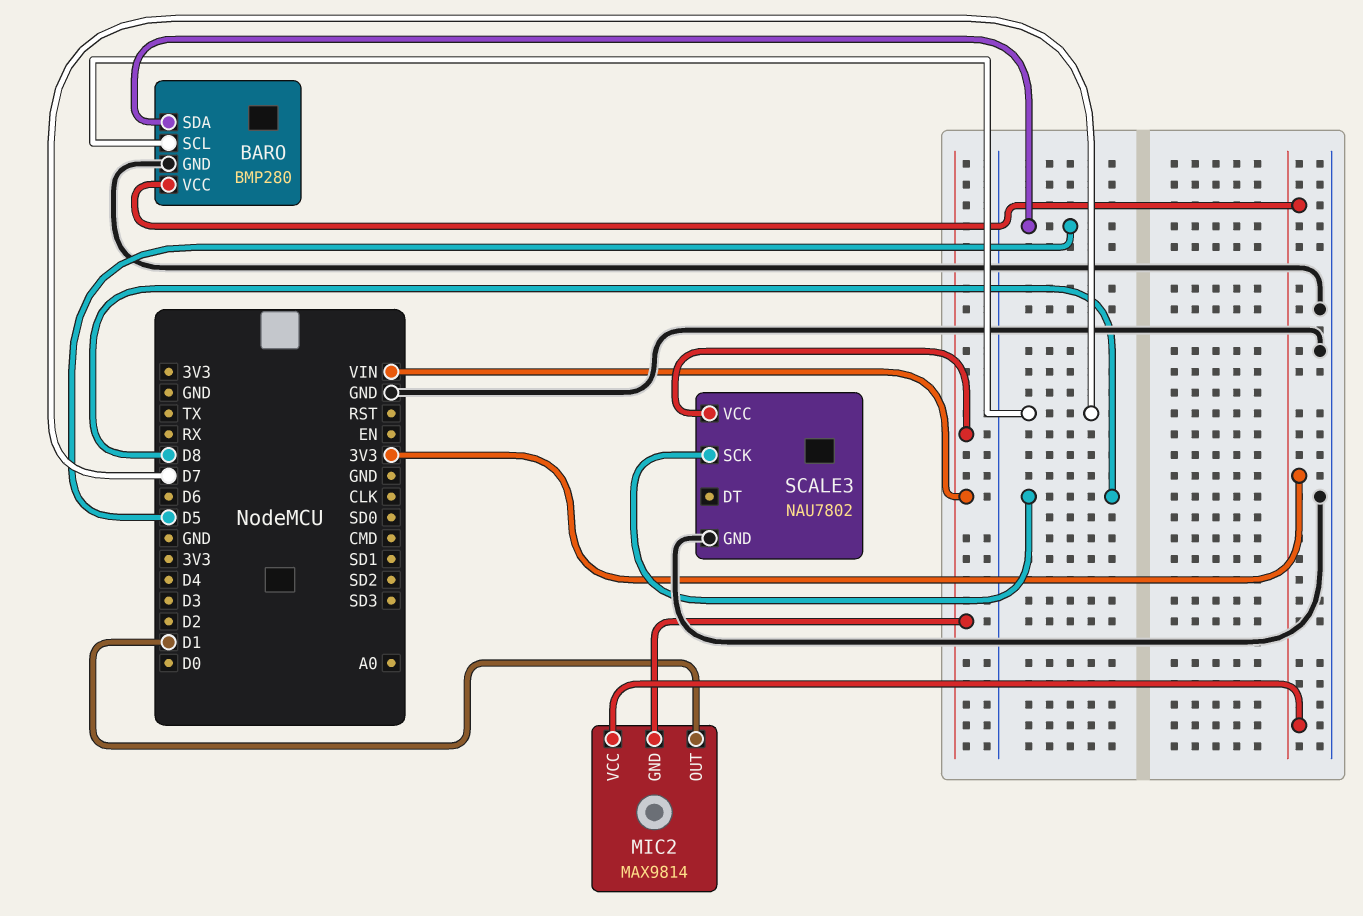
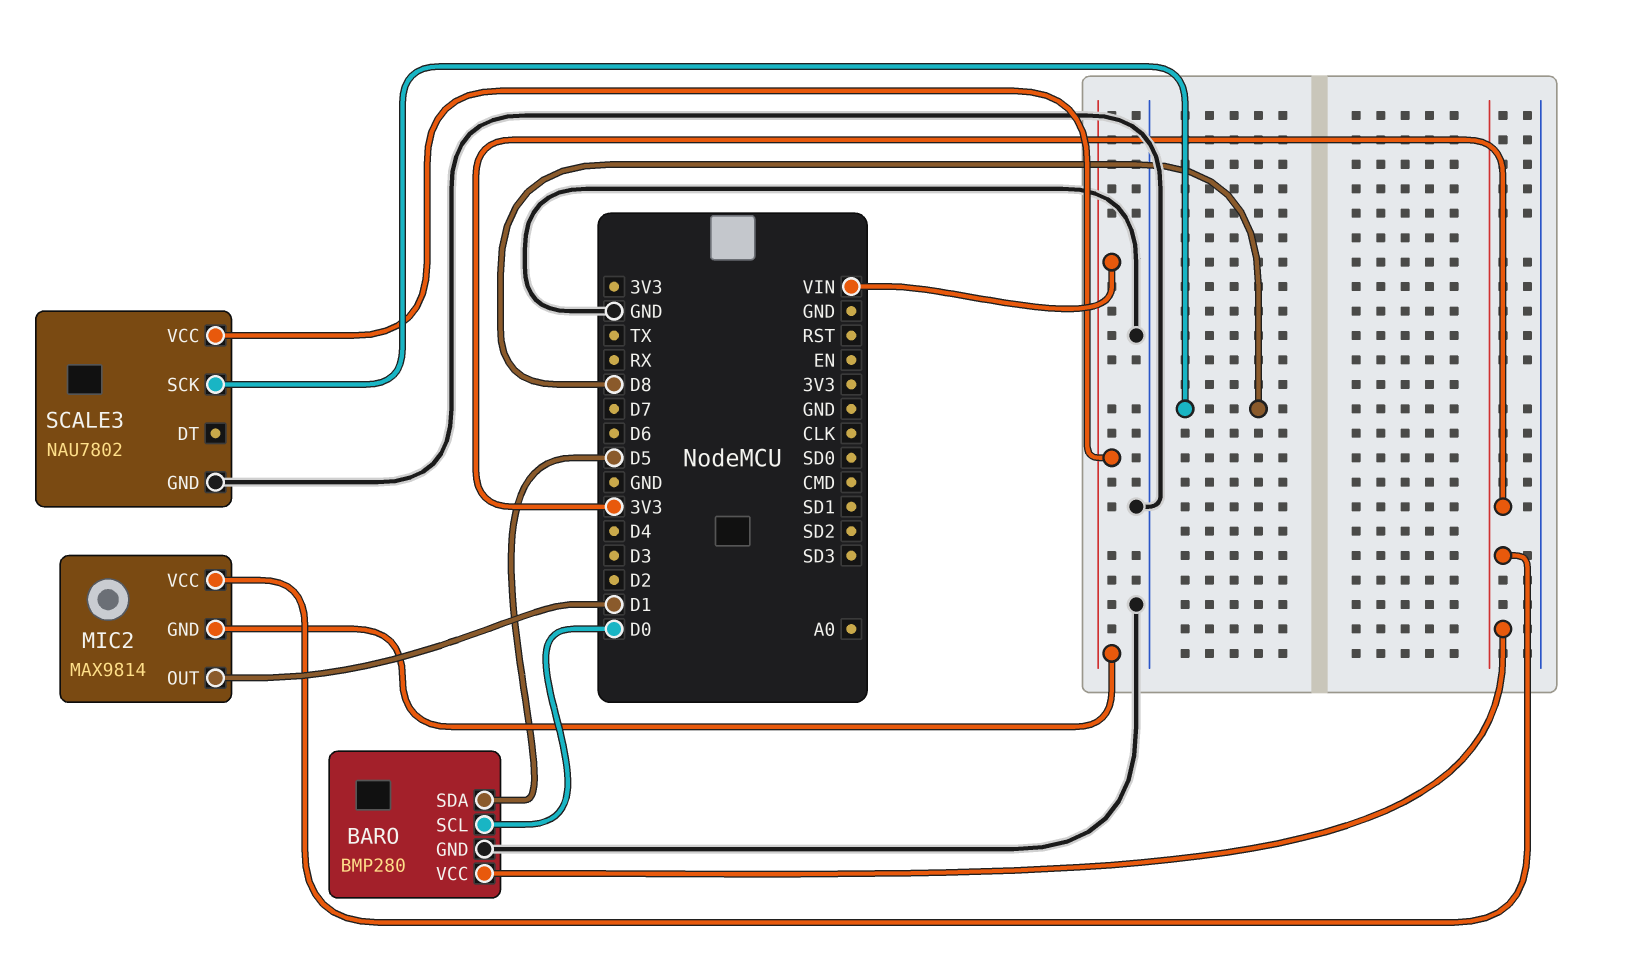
BARO pin SCL: D7 -> D0

